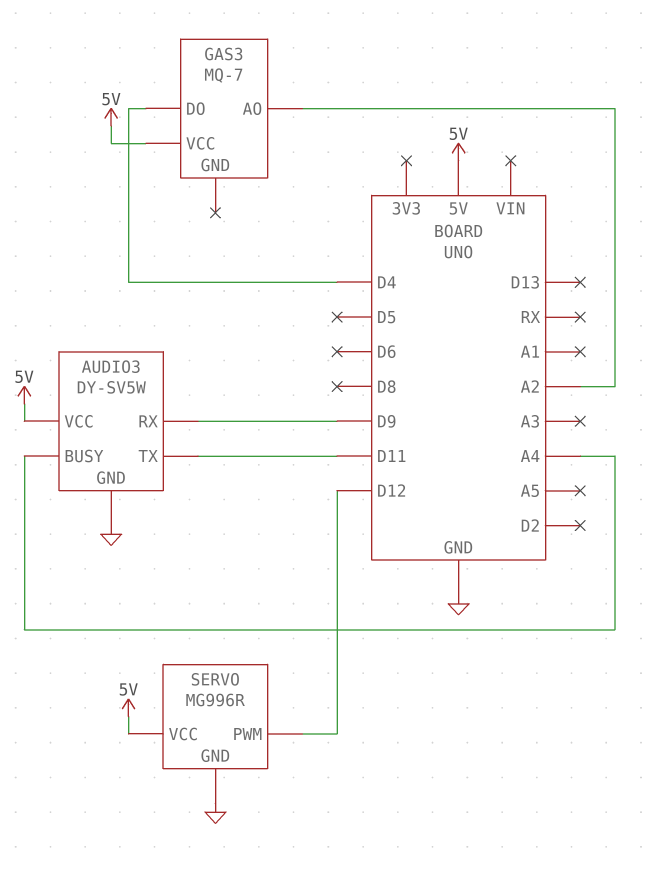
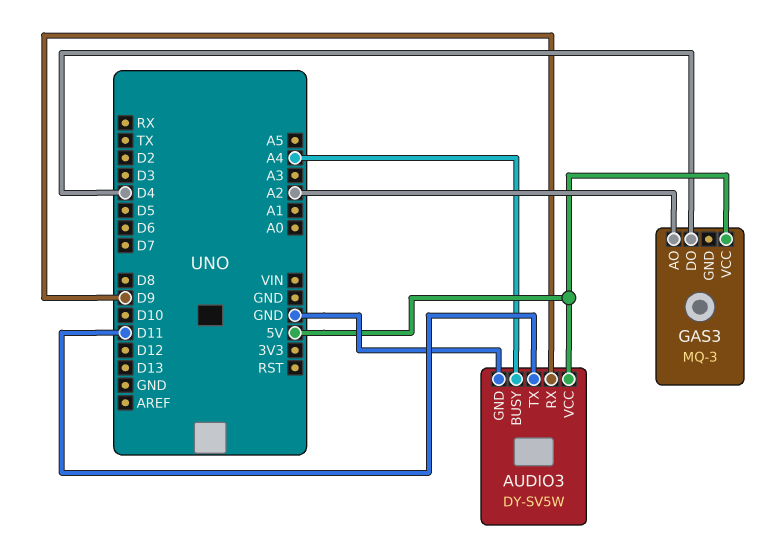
GAS3: MQ-7 -> MQ-3
SERVO: MG996R -> none
SERVO pin GND: GND -> none
SERVO pin PWM: D12 -> none
SERVO pin VCC: 5V -> none

